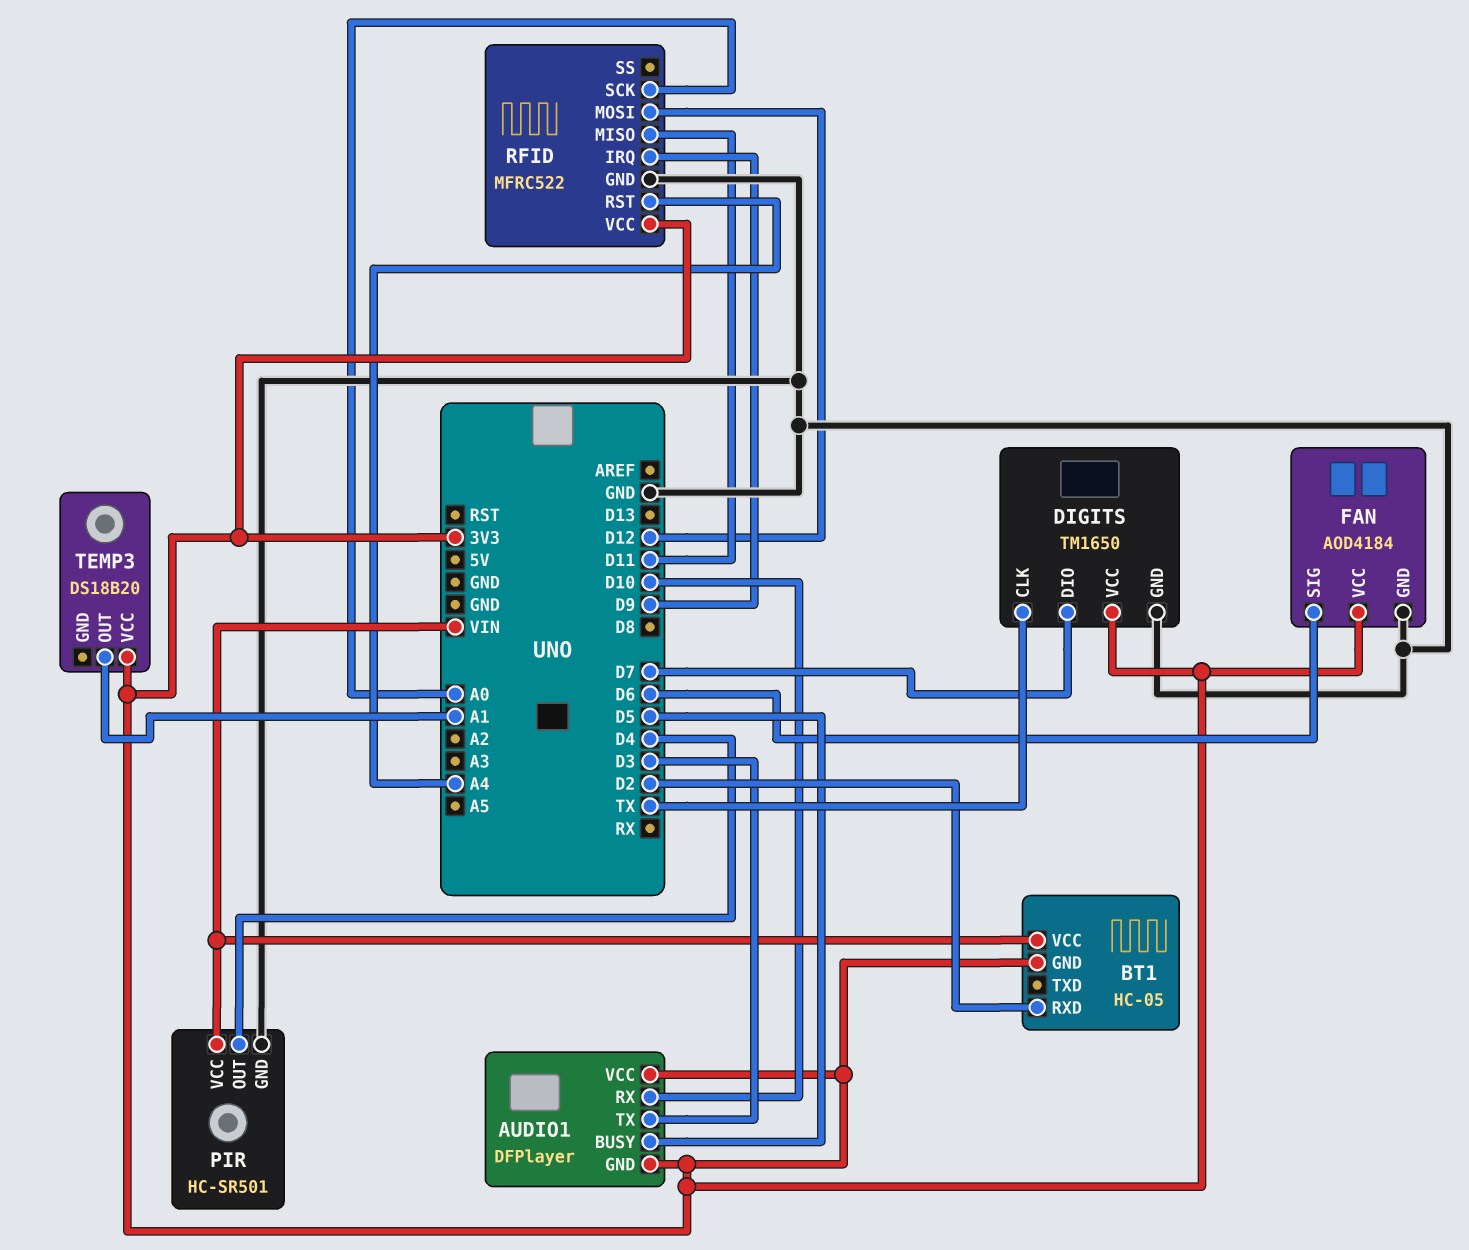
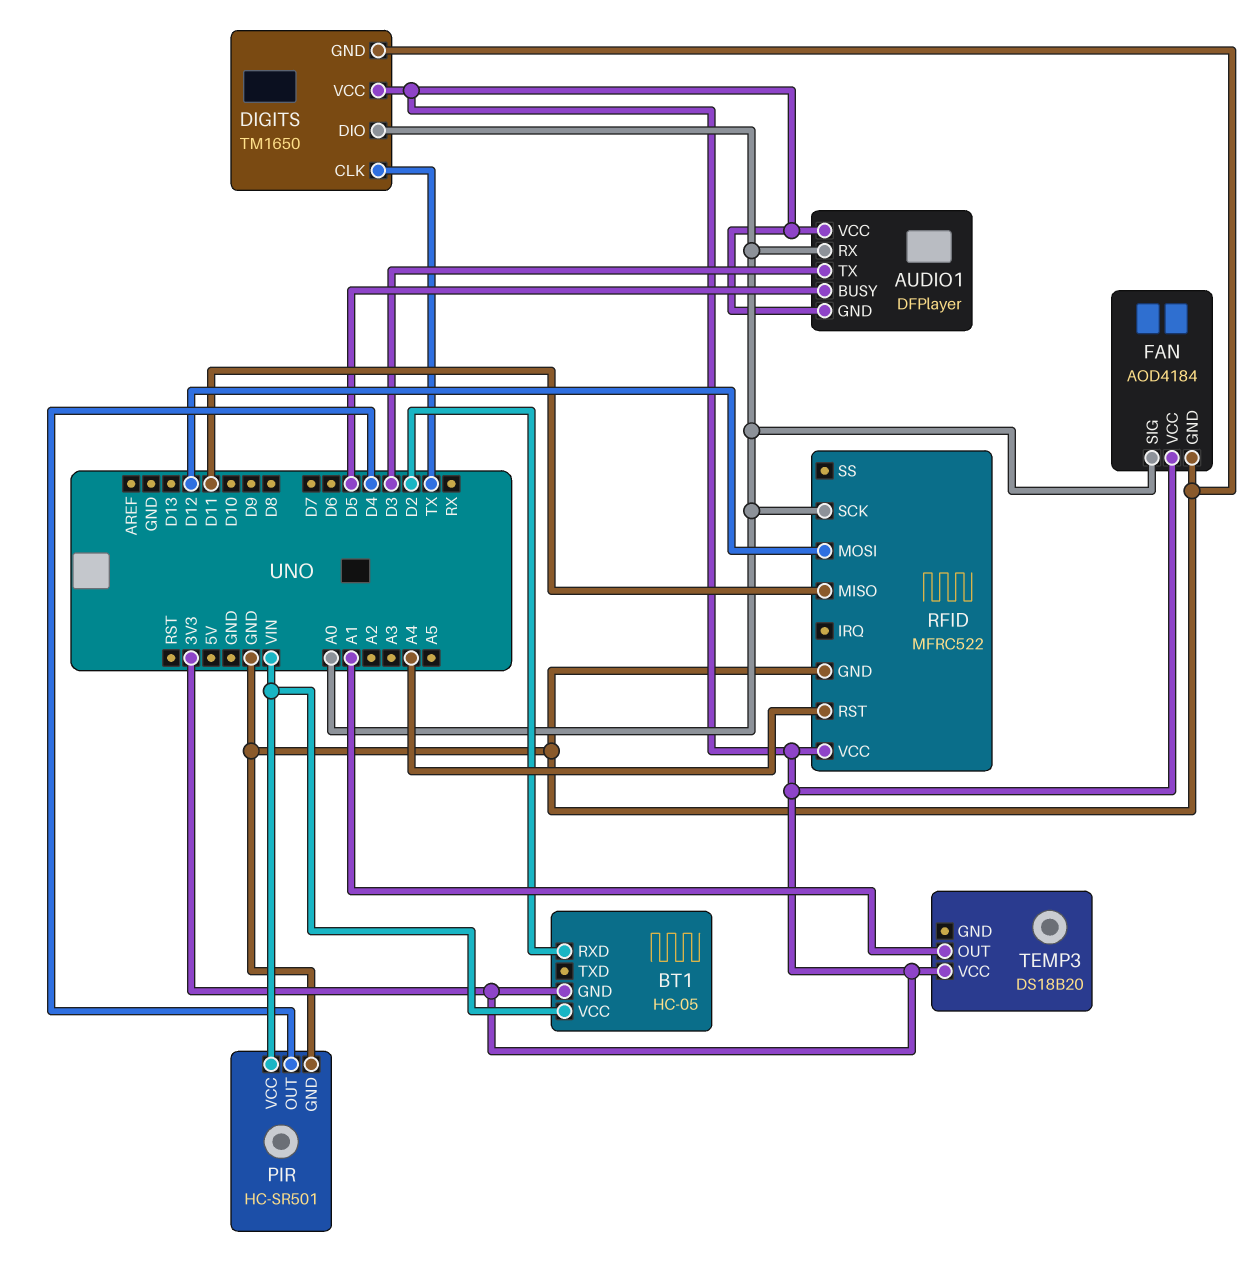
AUDIO1 pin RX: D10 -> A0
DIGITS pin DIO: D7 -> A0
FAN pin SIG: D6 -> A0
RFID pin IRQ: D9 -> none

